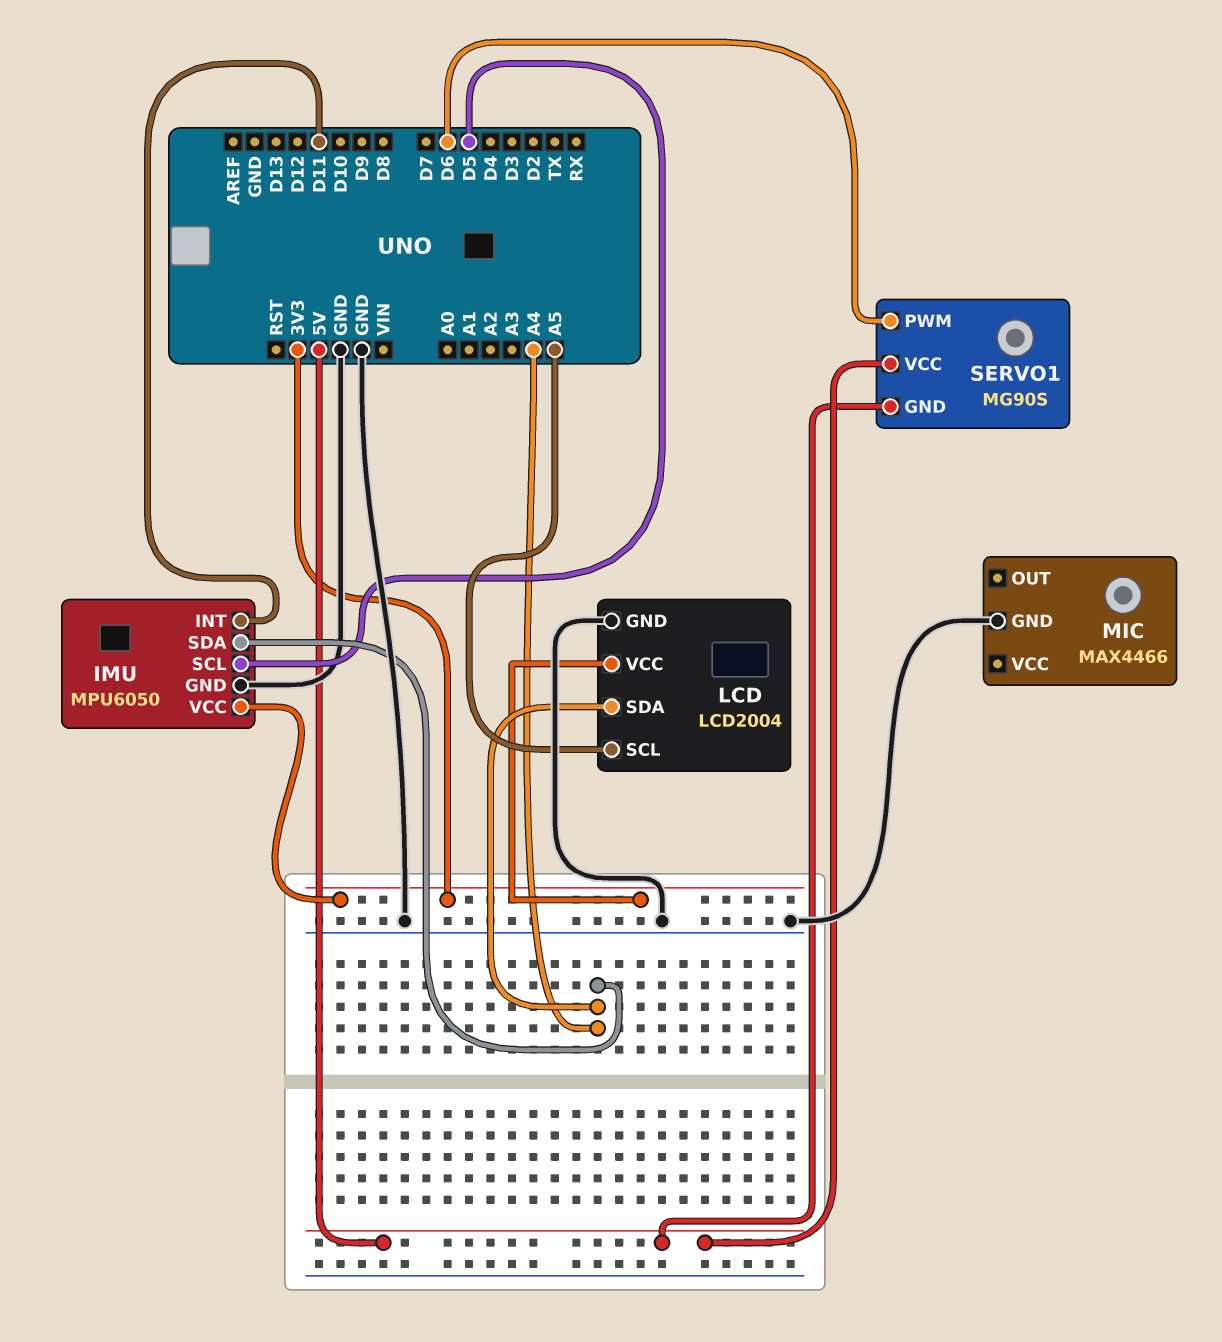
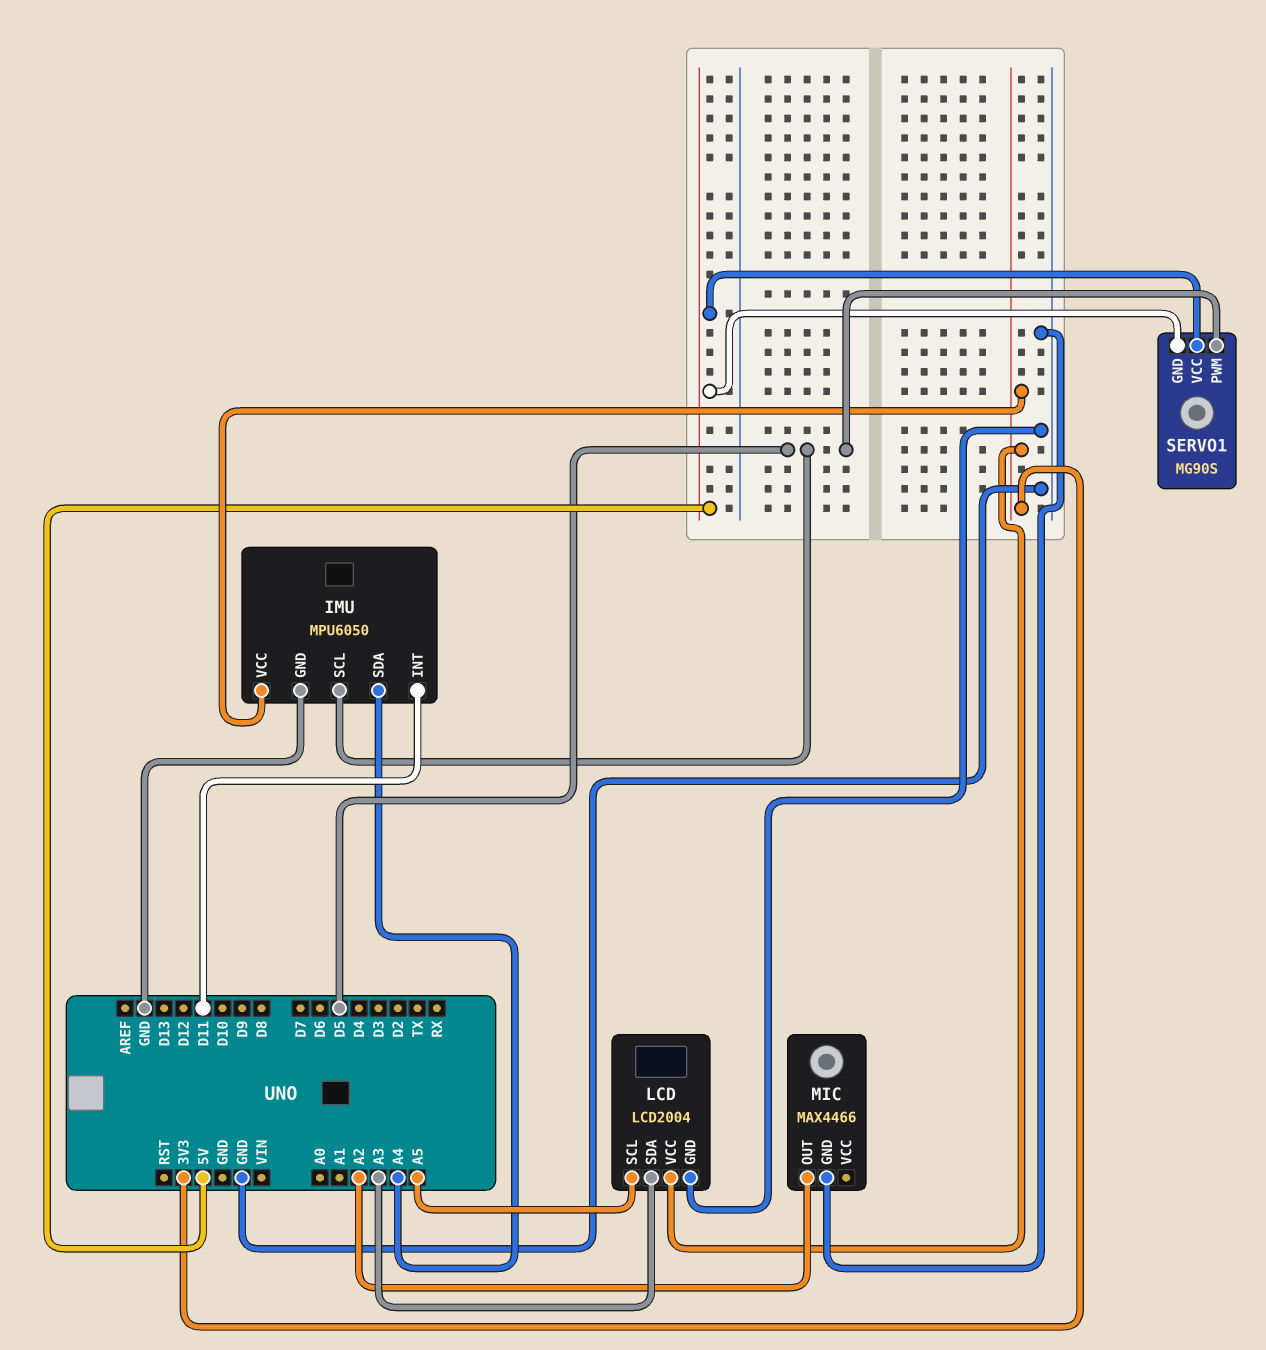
LCD pin SDA: A4 -> A3
MIC pin OUT: none -> A2
SERVO1 pin PWM: D6 -> D5

